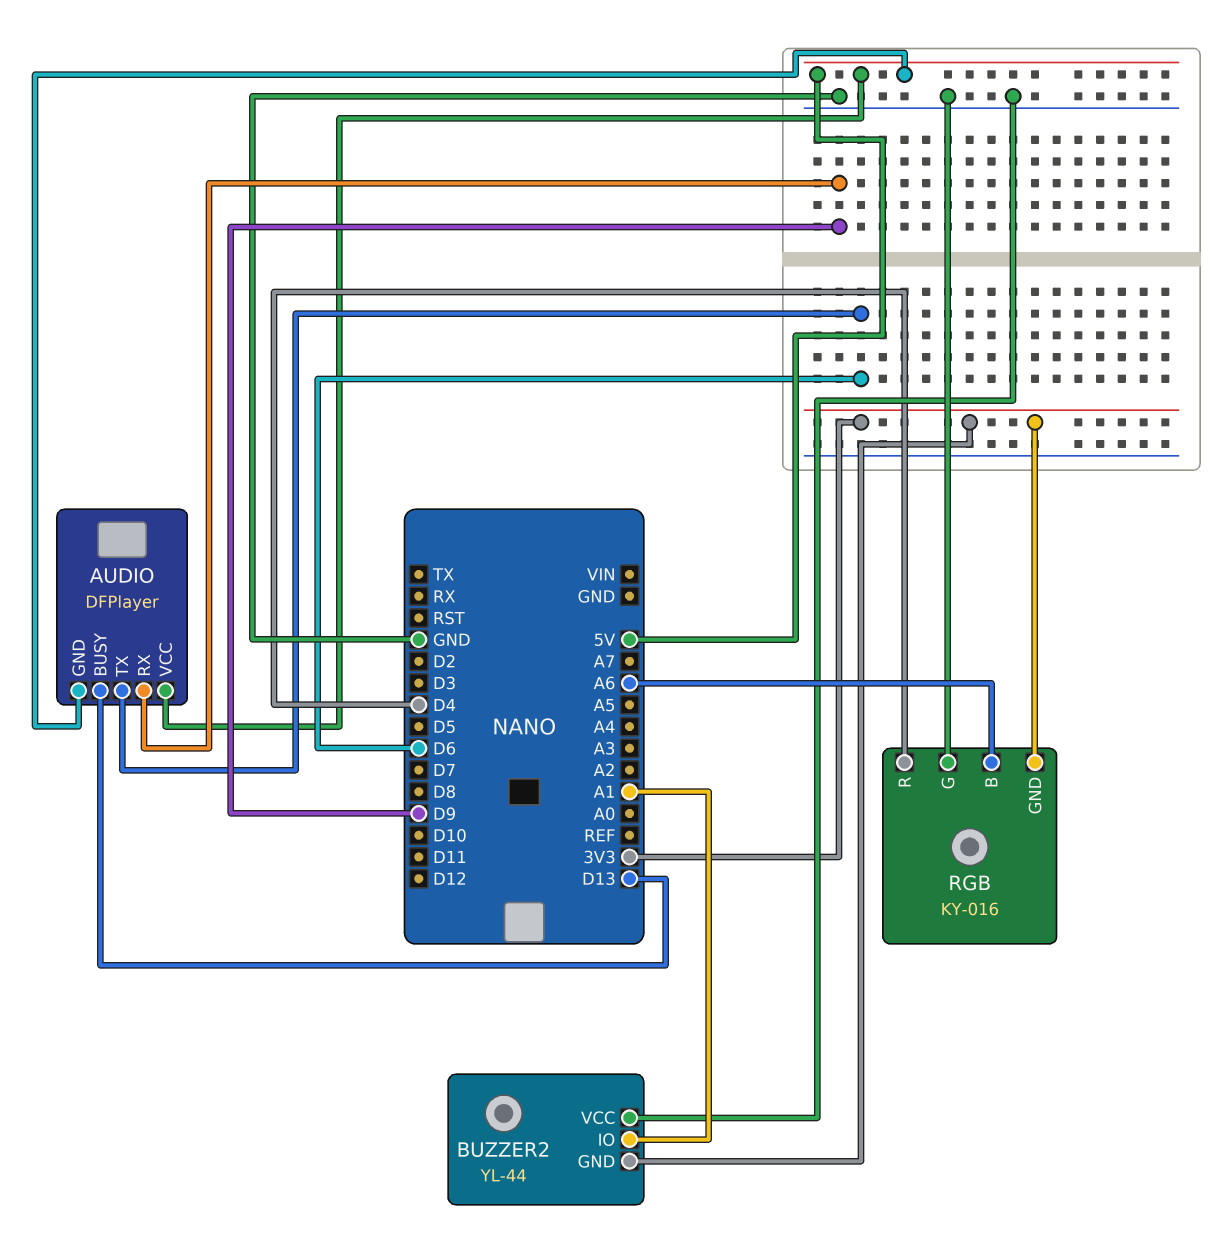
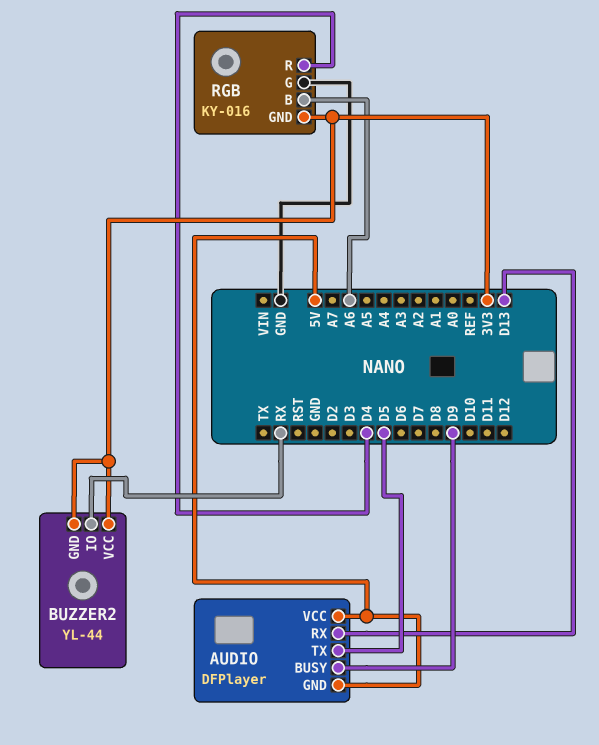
AUDIO pin BUSY: D13 -> D9
AUDIO pin RX: D9 -> D13
AUDIO pin TX: D6 -> D5
BUZZER2 pin IO: A1 -> RX
BUZZER2 pin VCC: GND -> 3V3

